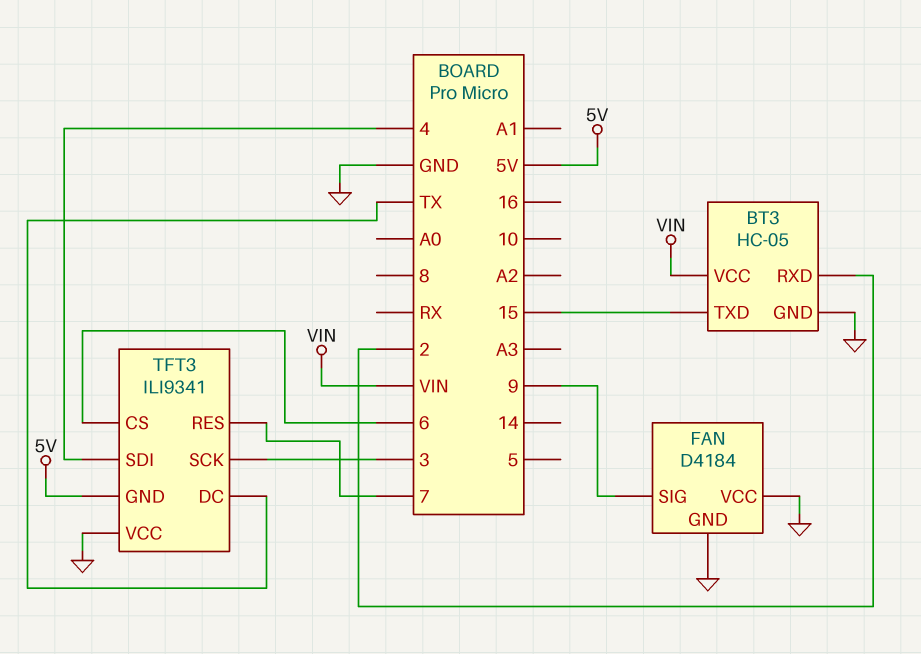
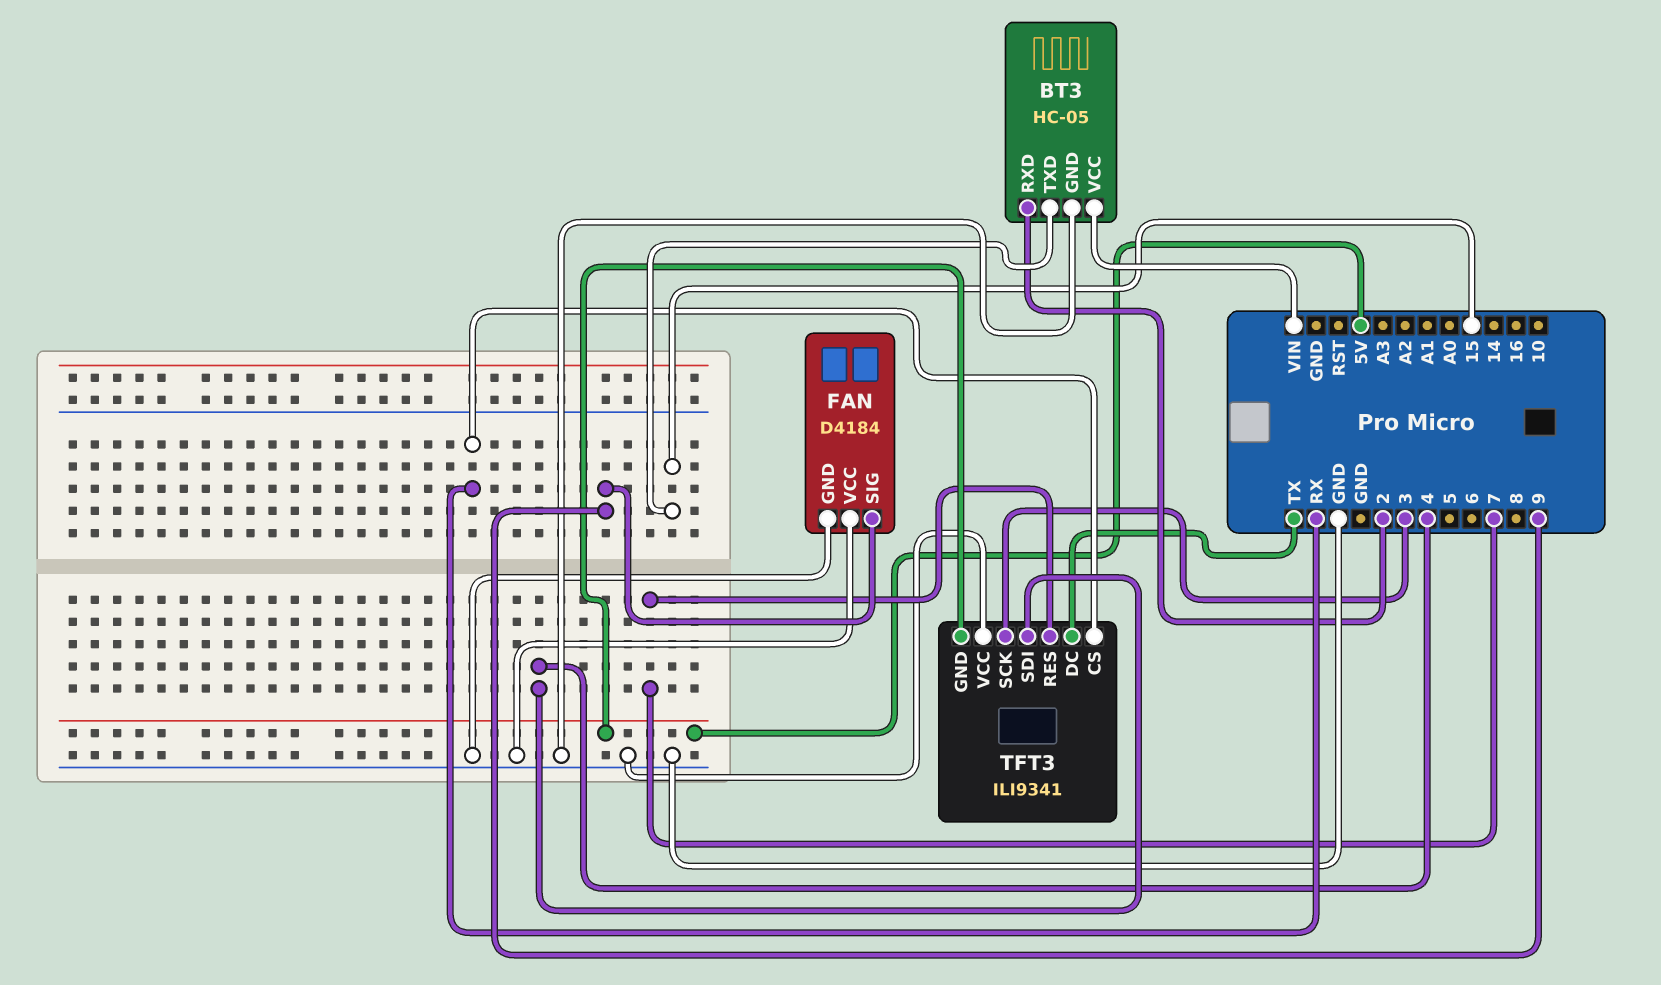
TFT3 pin CS: 6 -> RX

